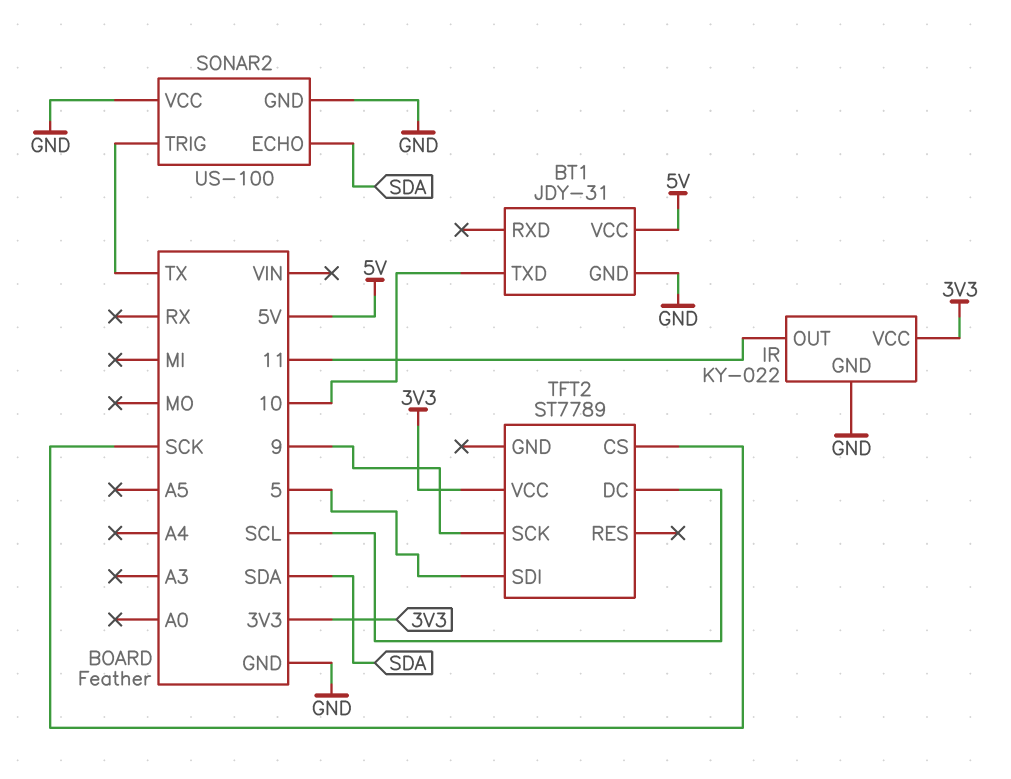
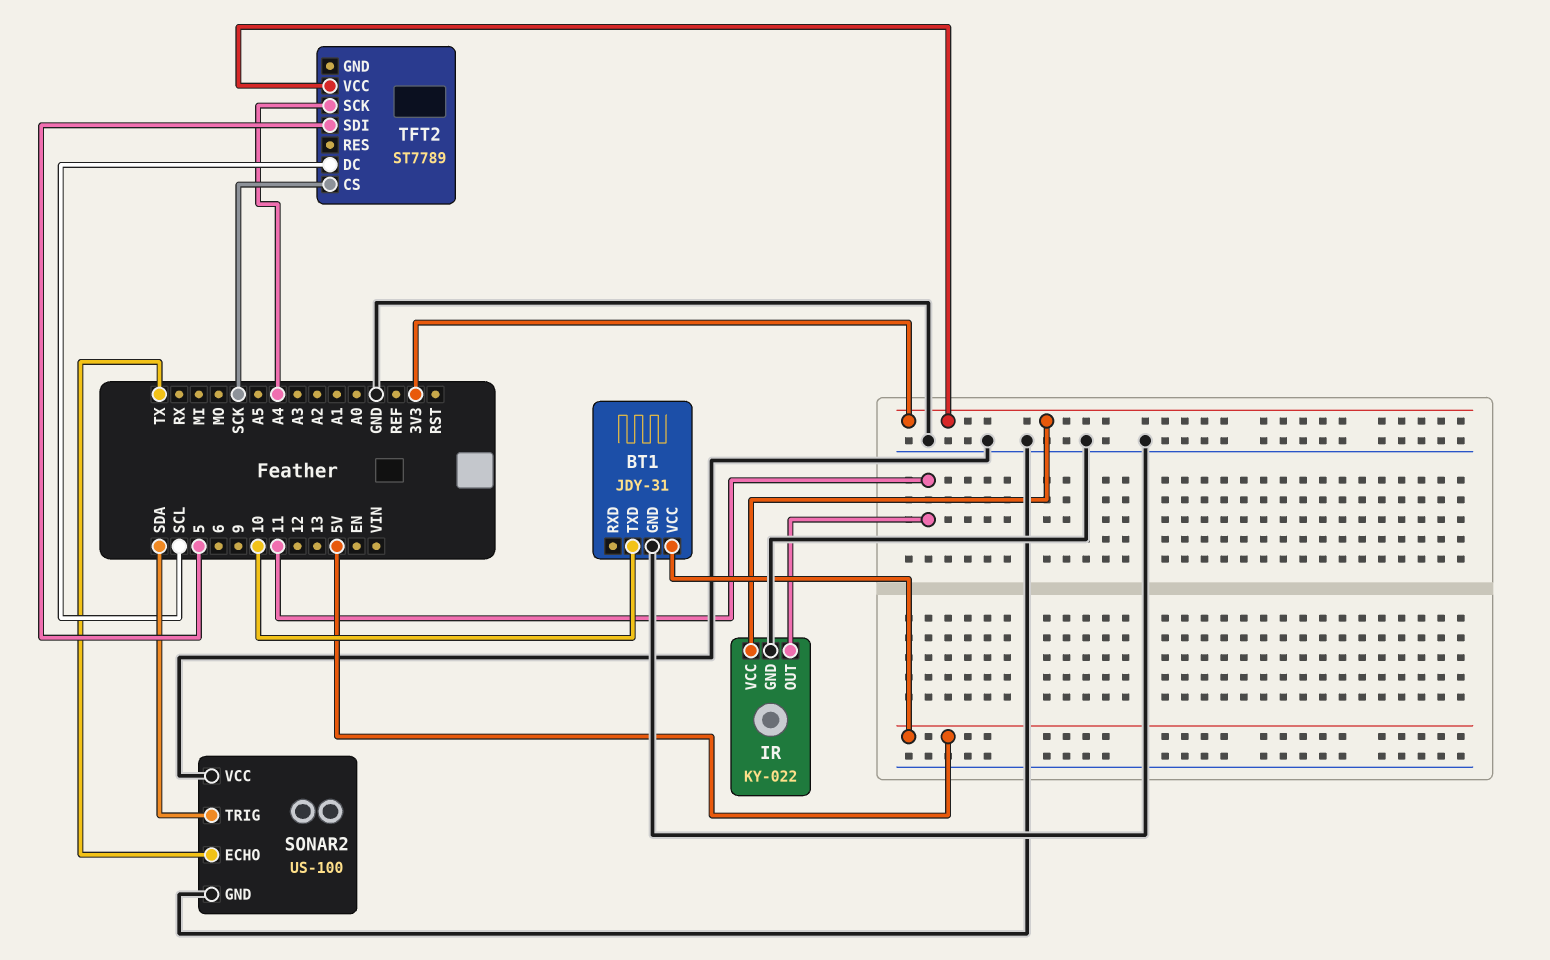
SONAR2 pin ECHO: SDA -> TX
SONAR2 pin TRIG: TX -> SDA
TFT2 pin SCK: 9 -> A4

